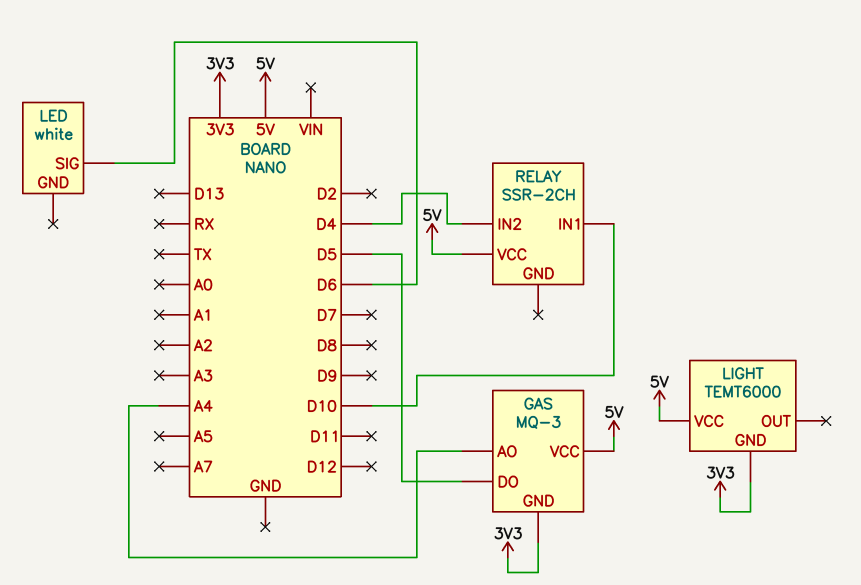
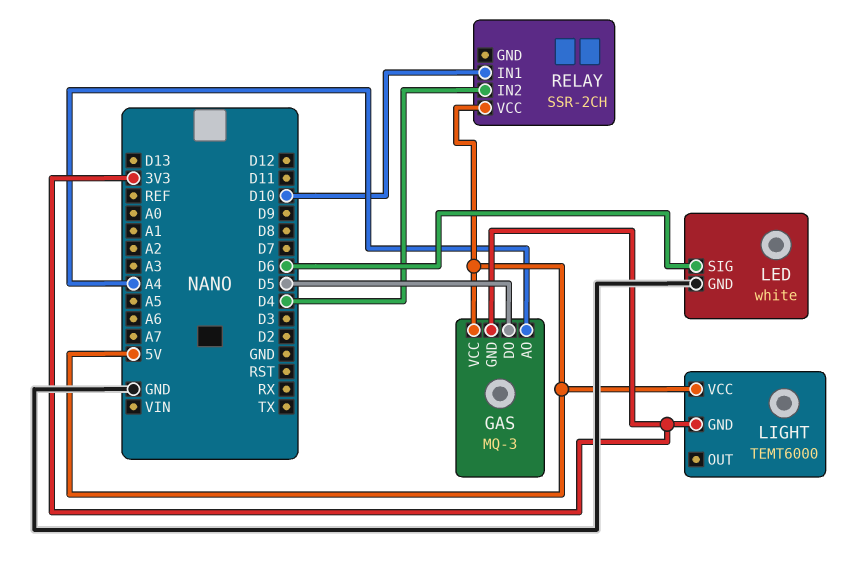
LED pin GND: none -> GND

